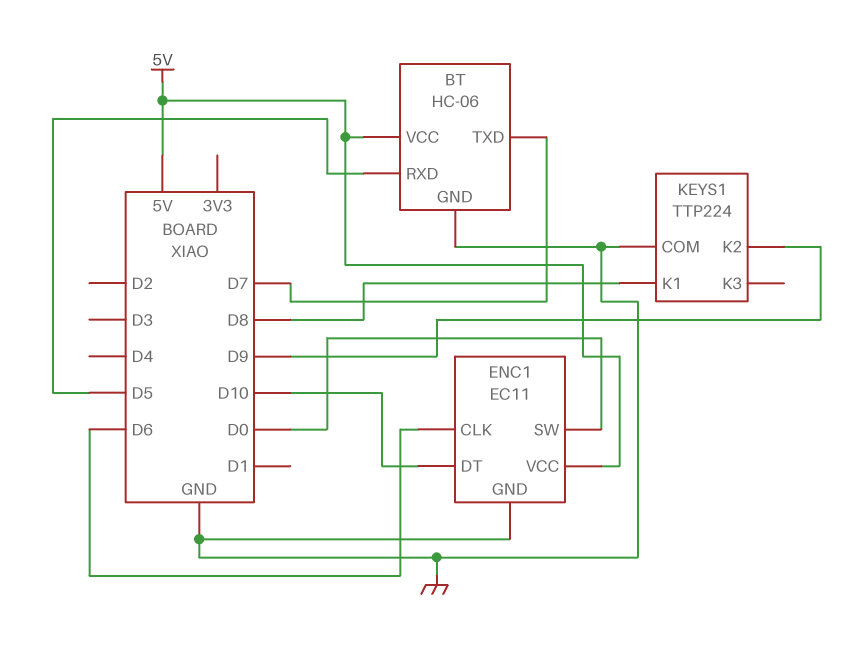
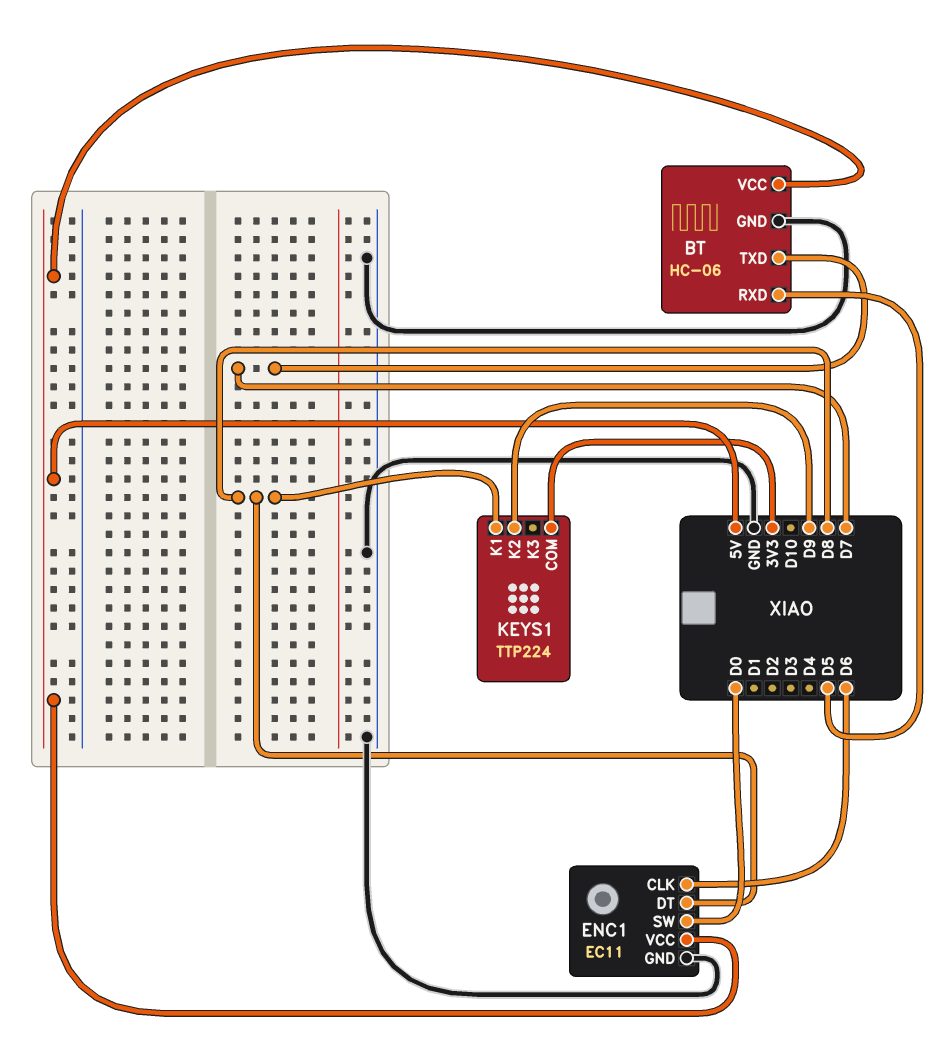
ENC1 pin DT: D10 -> D8
KEYS1 pin COM: GND -> 3V3

